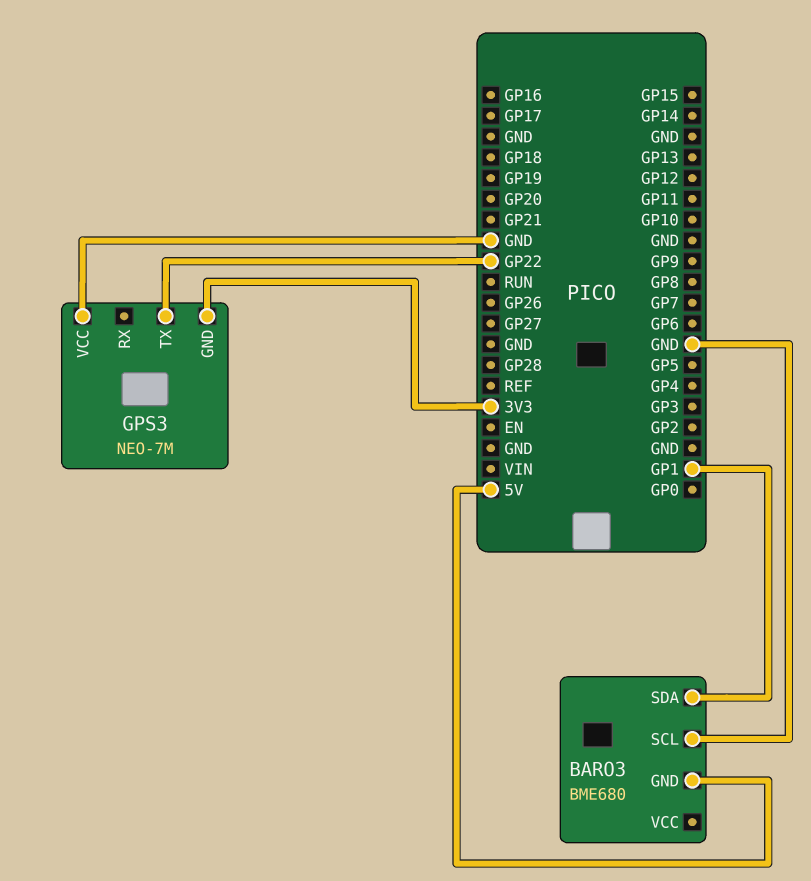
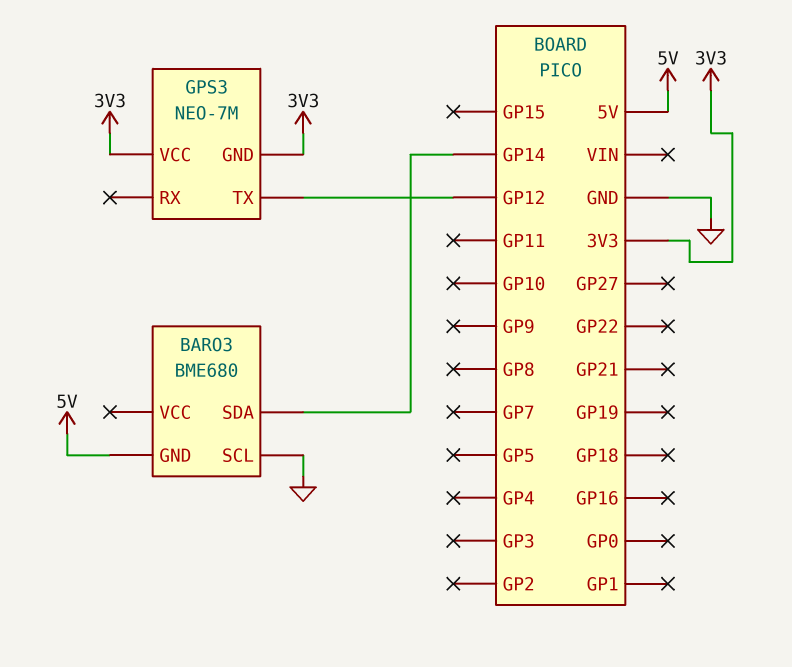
BARO3 pin SDA: GP1 -> GP14
GPS3 pin TX: GP22 -> GP12
GPS3 pin VCC: GND -> 3V3

